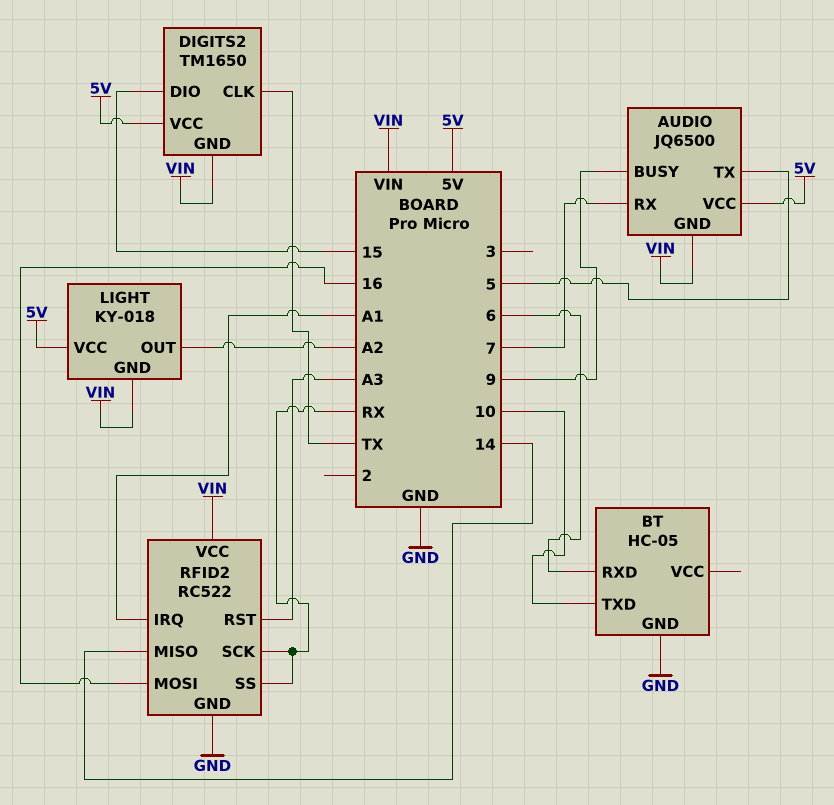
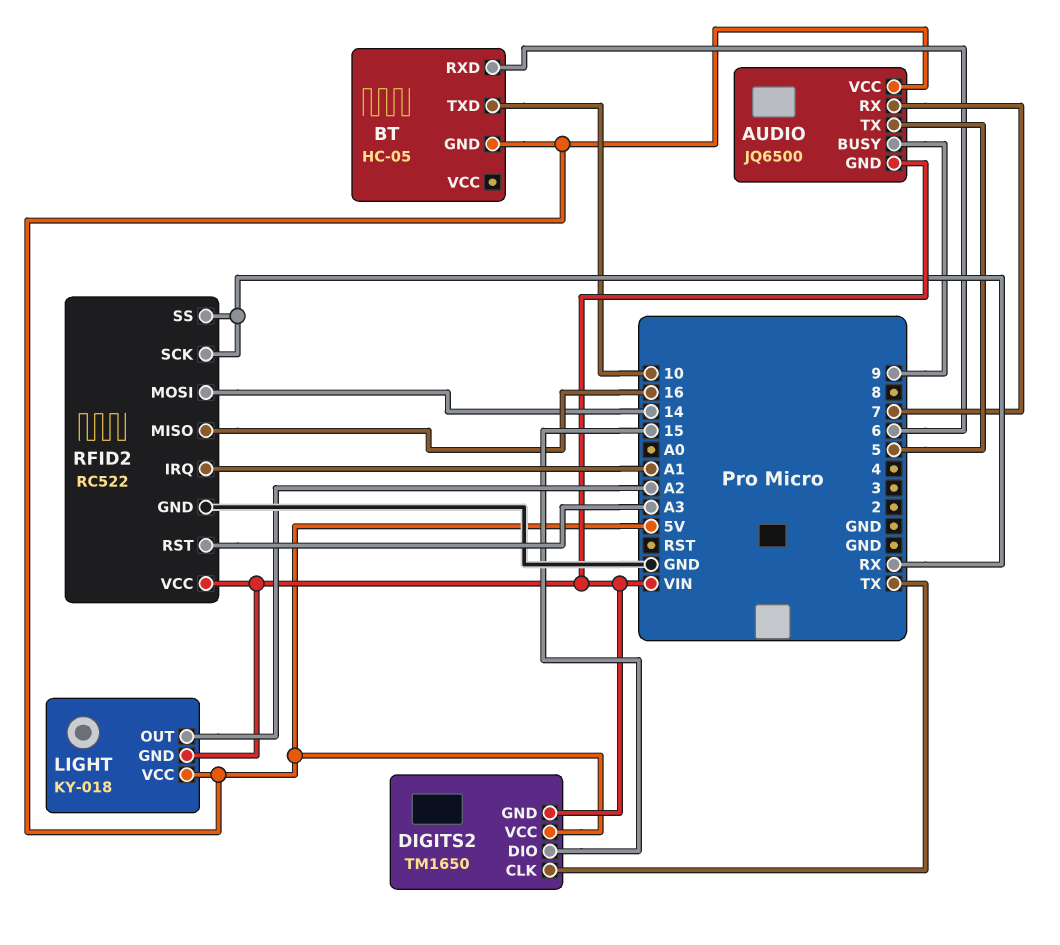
BT pin GND: GND -> 5V
RFID2 pin MISO: 14 -> 16
RFID2 pin MOSI: 16 -> 14

